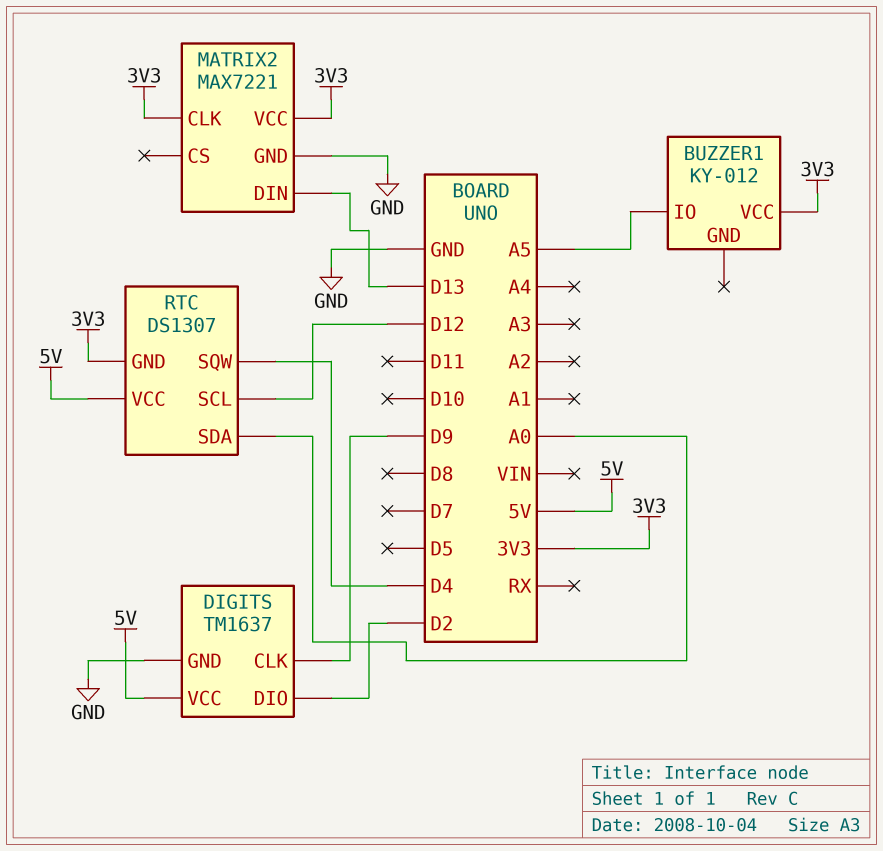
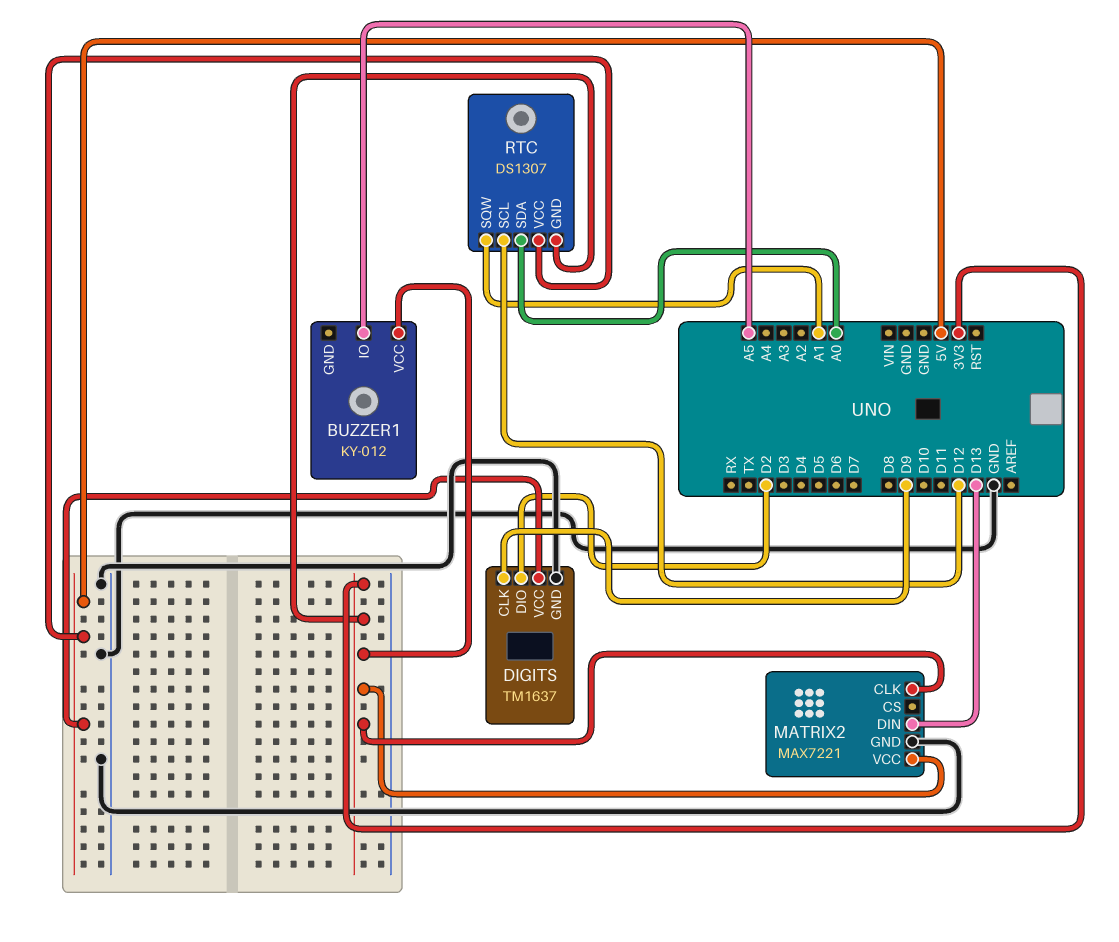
RTC pin SQW: D4 -> A1

